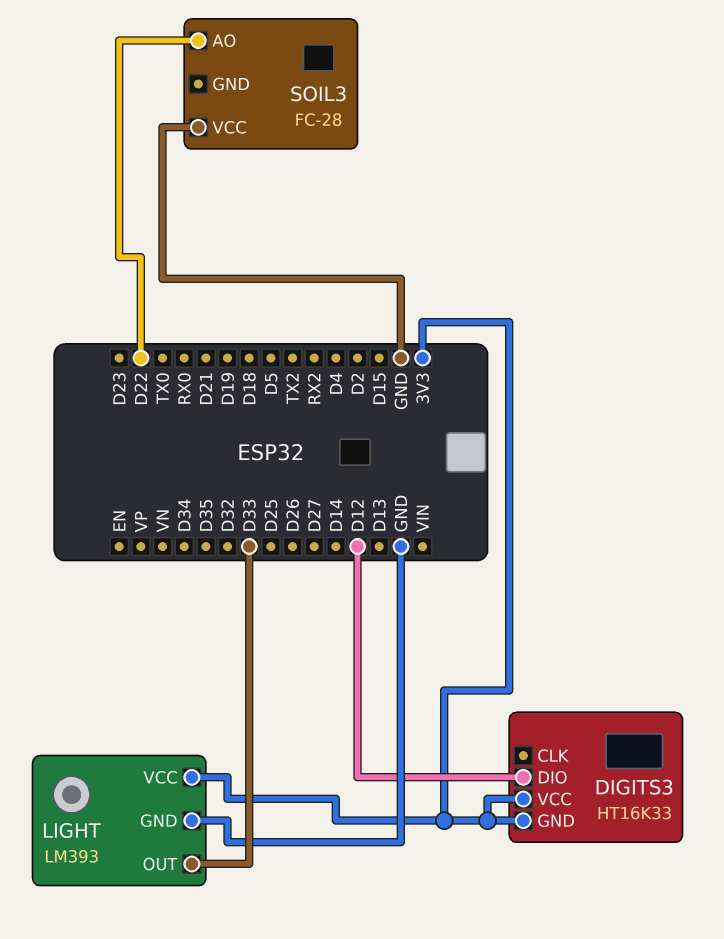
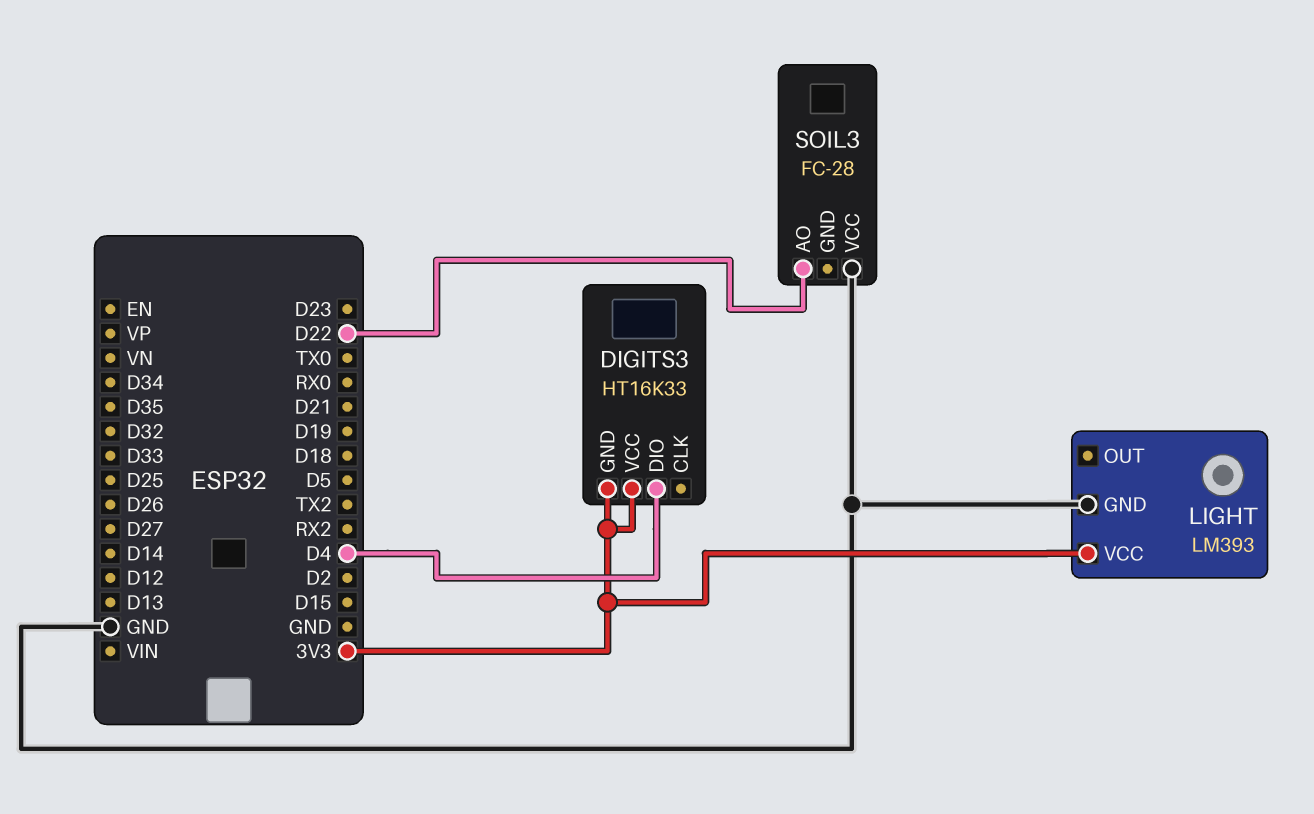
DIGITS3 pin DIO: D12 -> D4
LIGHT pin OUT: D33 -> none

